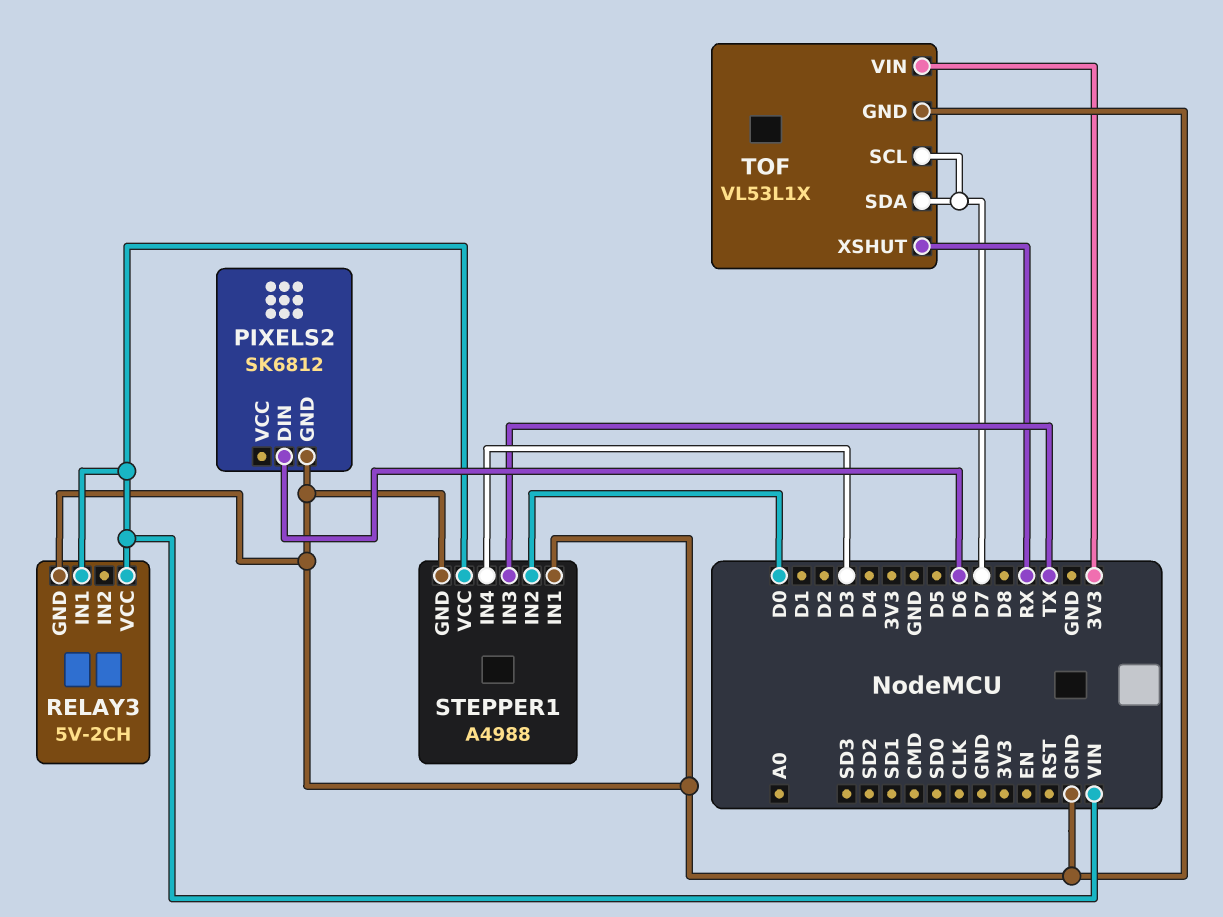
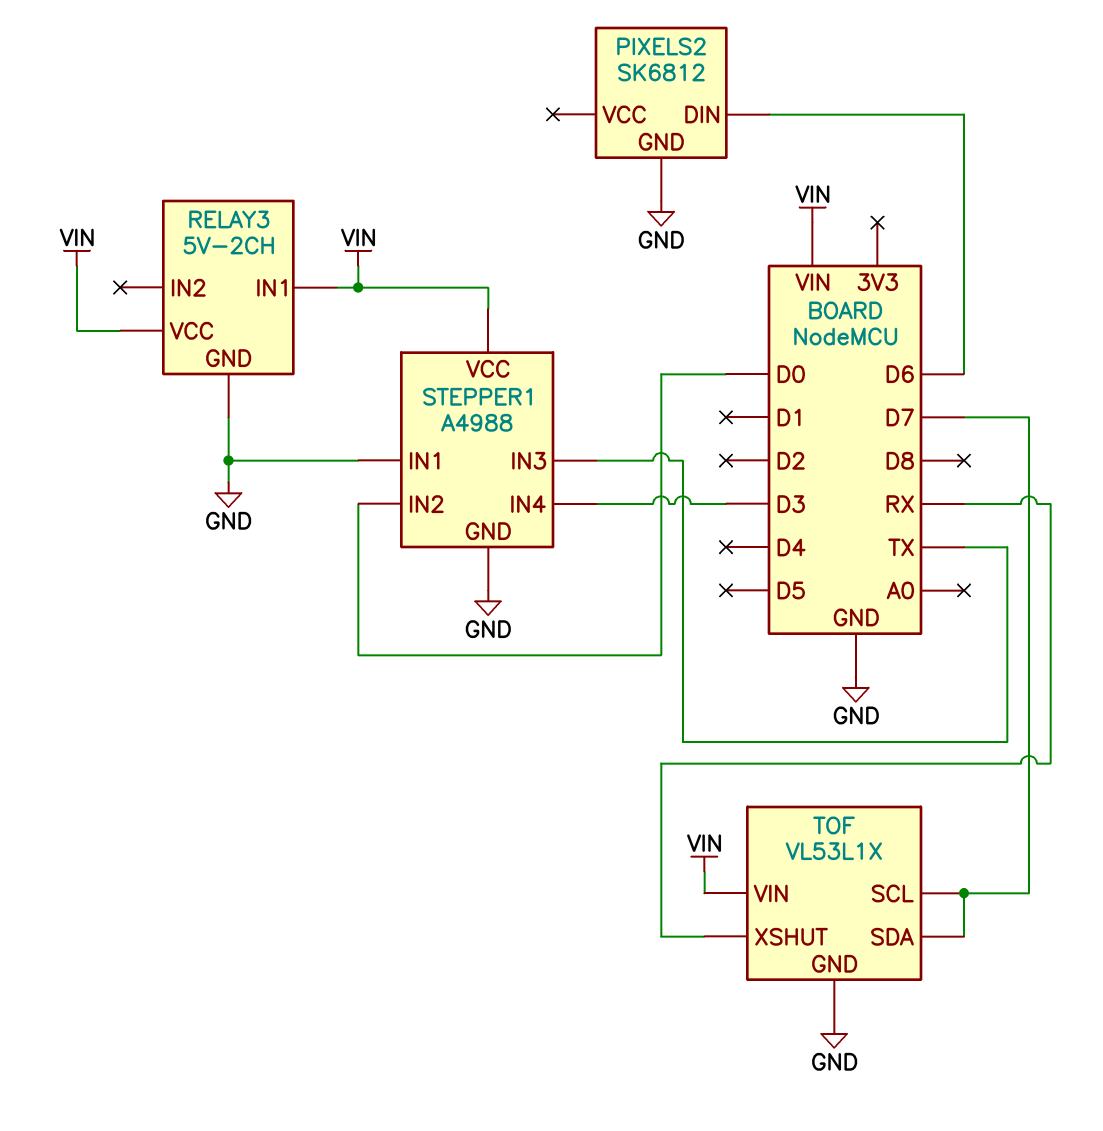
TOF pin VIN: 3V3 -> VIN

